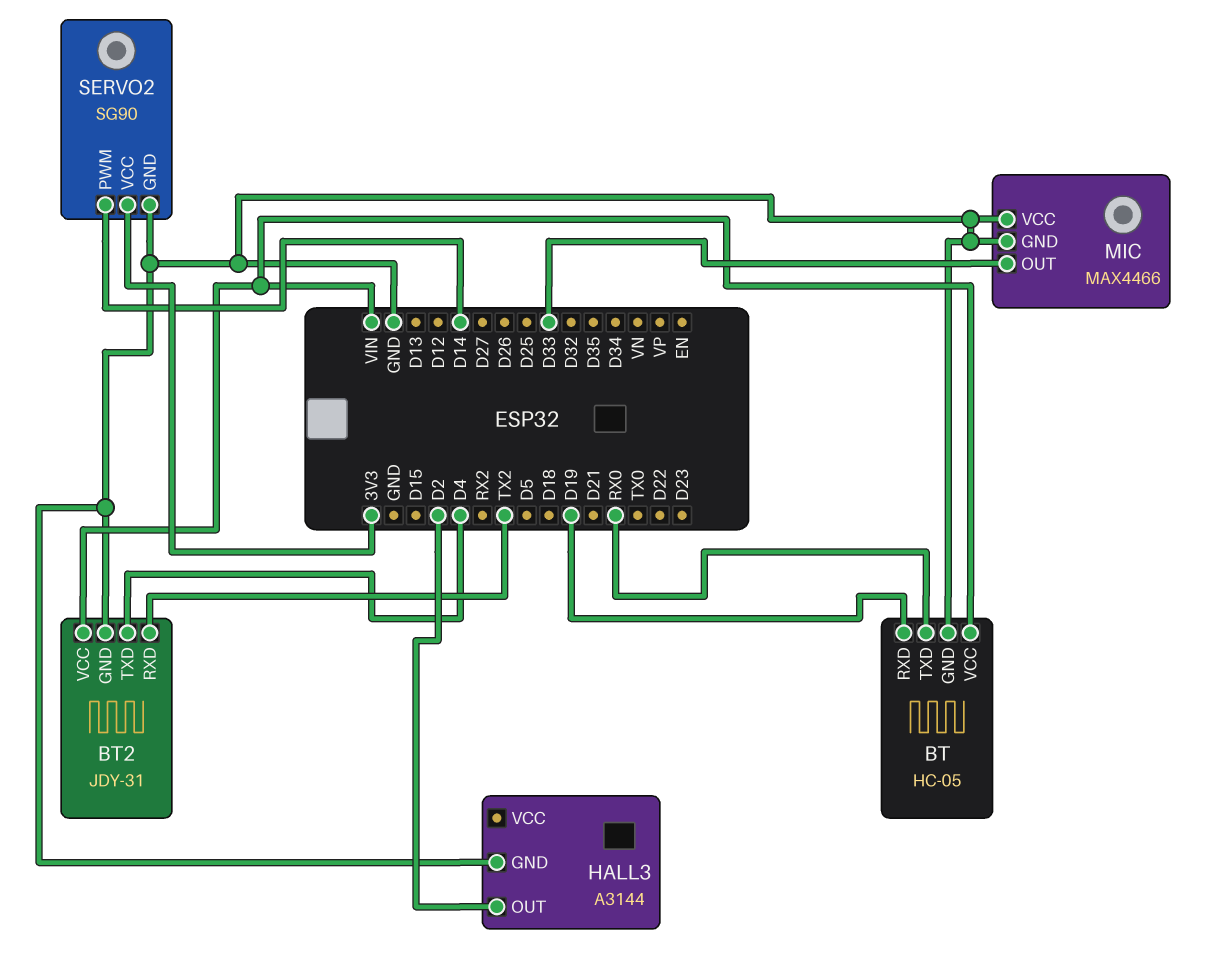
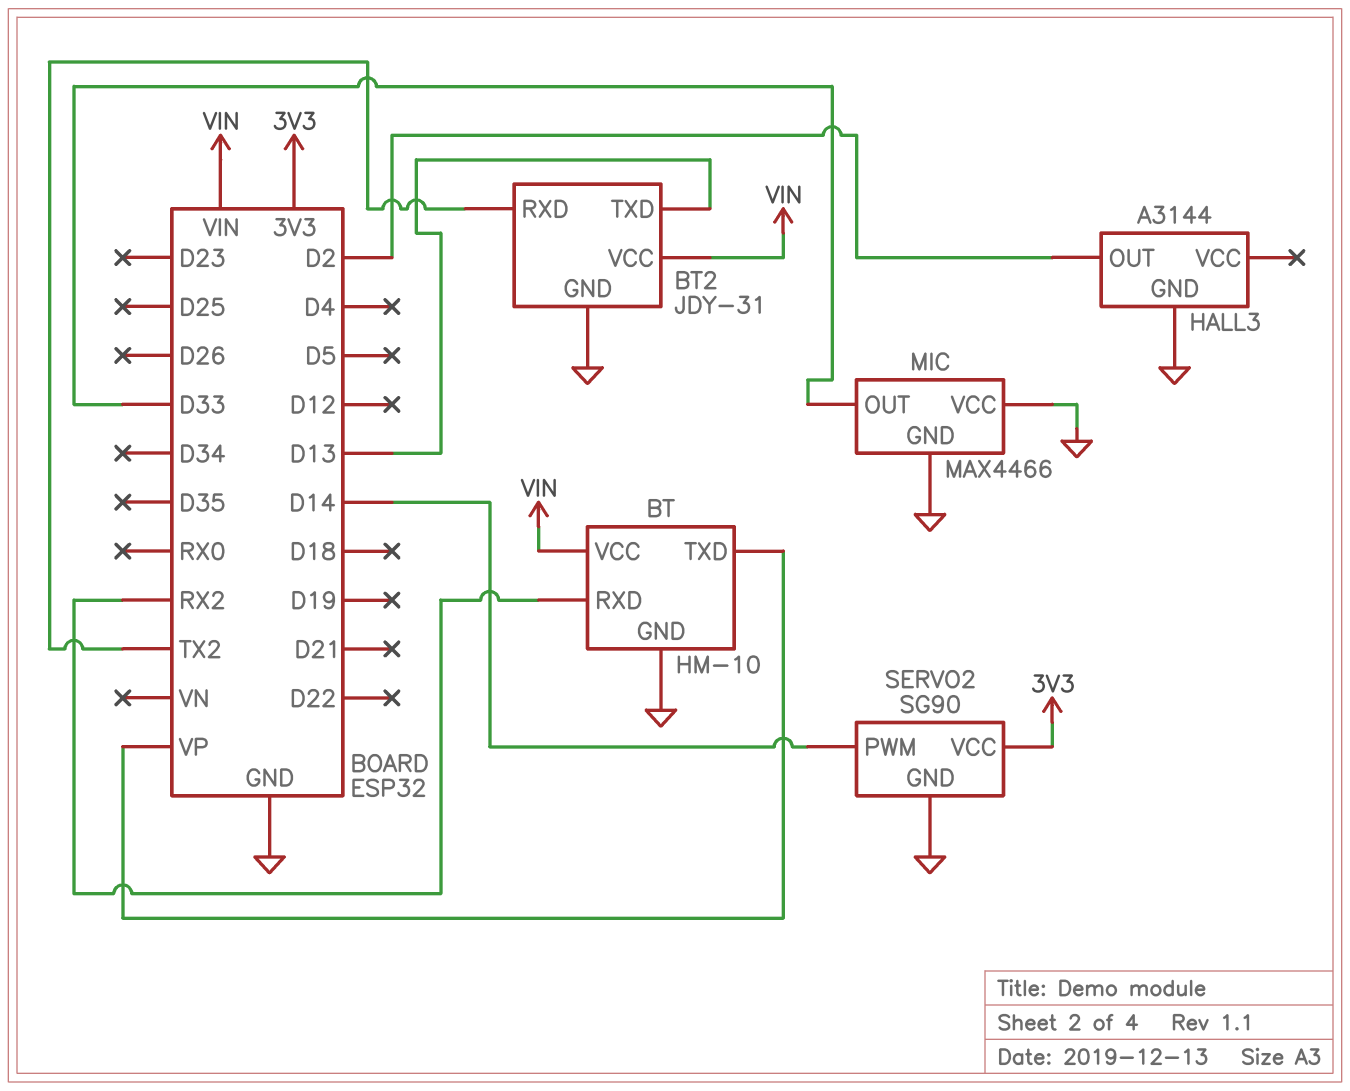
BT: HC-05 -> HM-10
BT pin RXD: D19 -> RX2
BT pin TXD: RX0 -> VP
BT2 pin TXD: D4 -> D13

